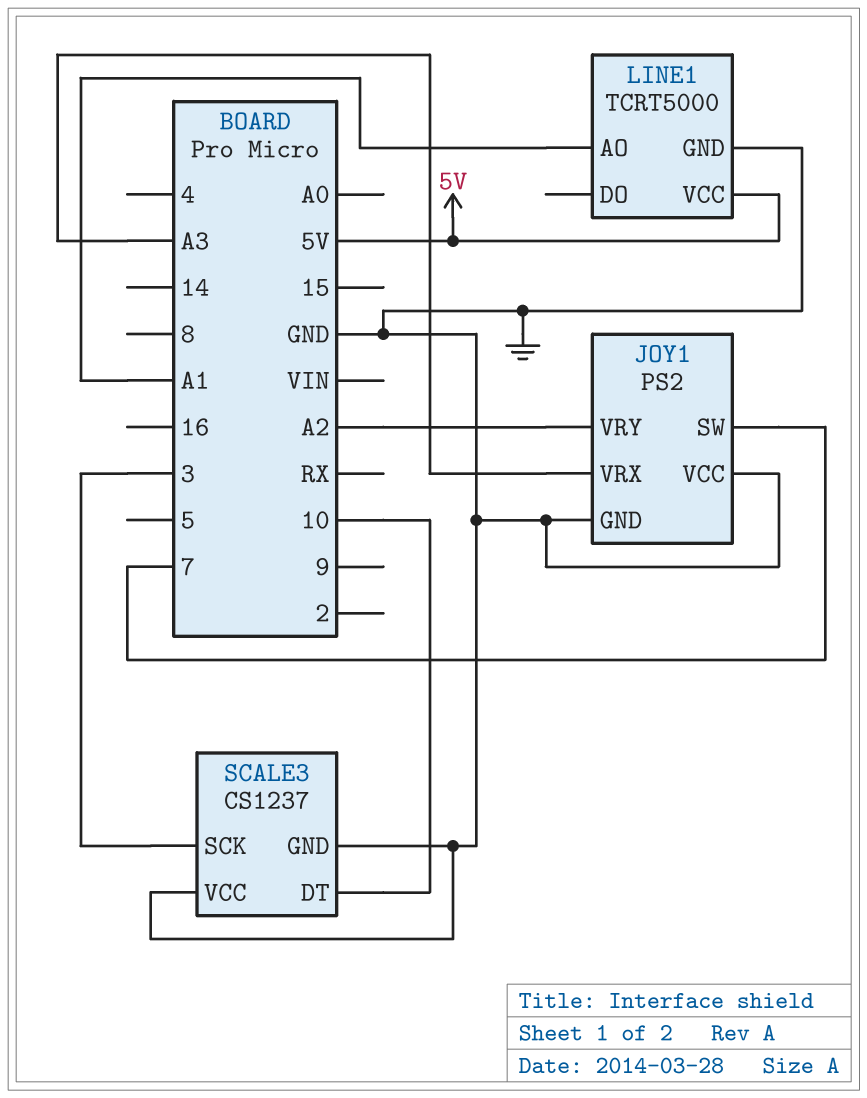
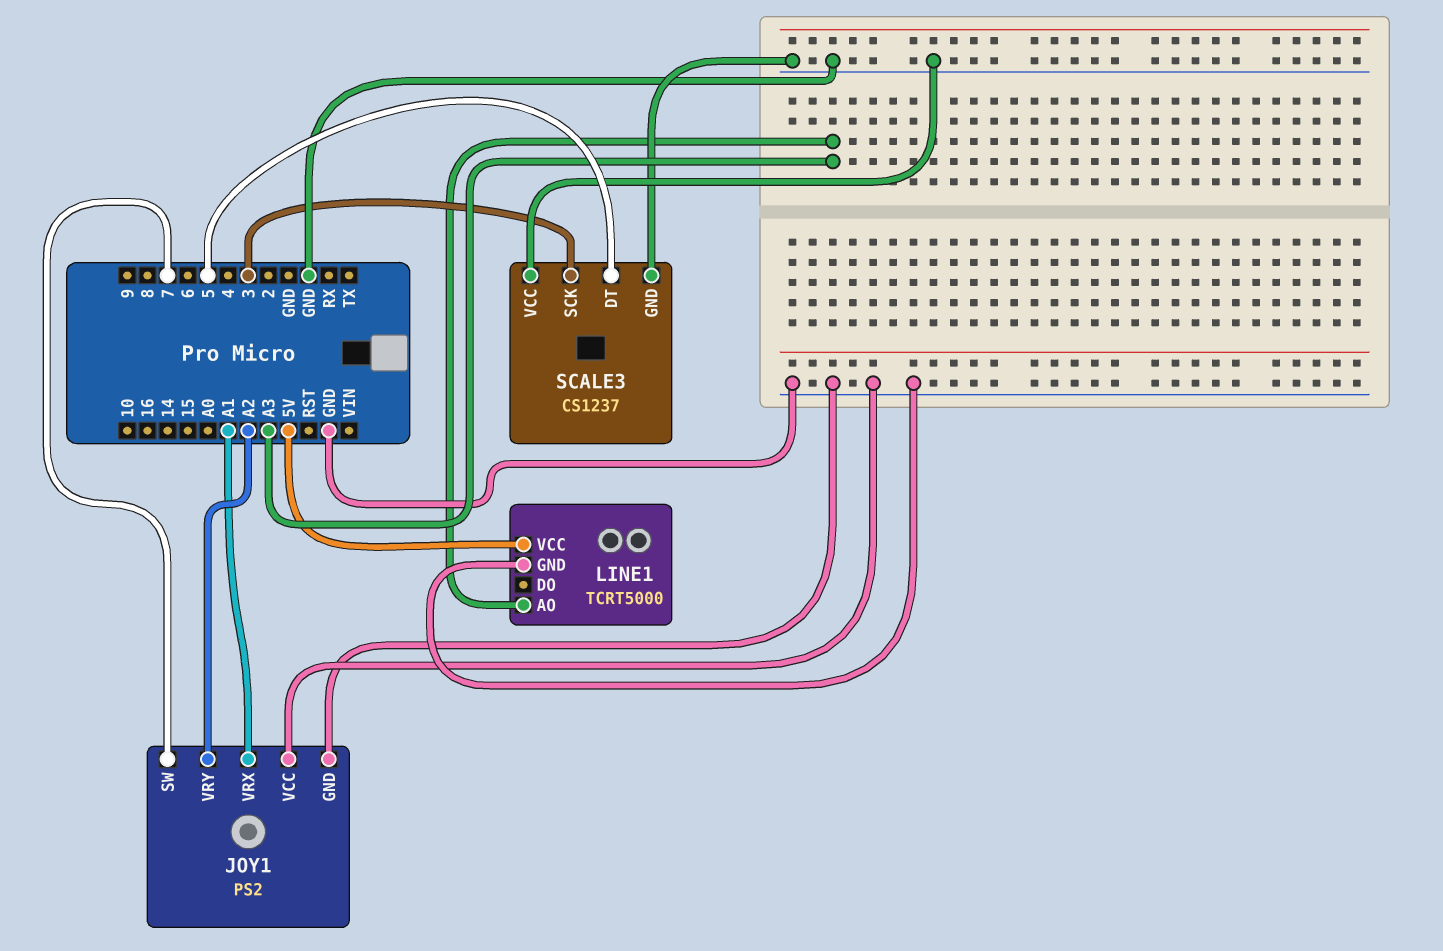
JOY1 pin VRX: A3 -> A1
LINE1 pin AO: A1 -> A3
SCALE3 pin DT: 10 -> 5

